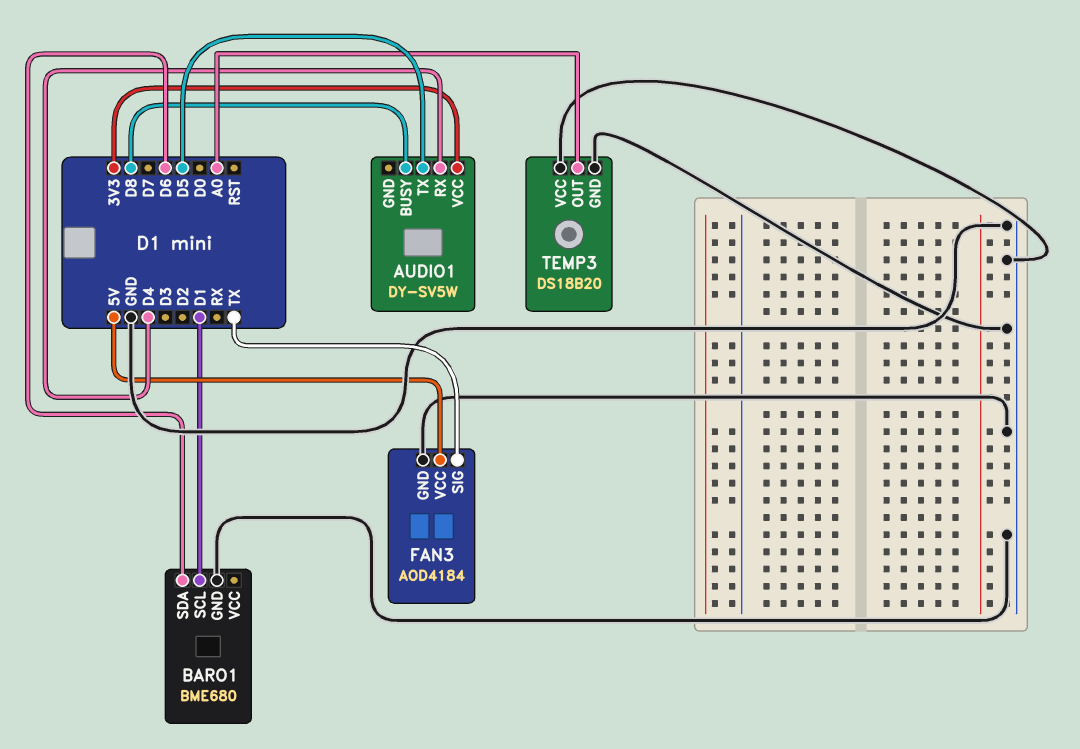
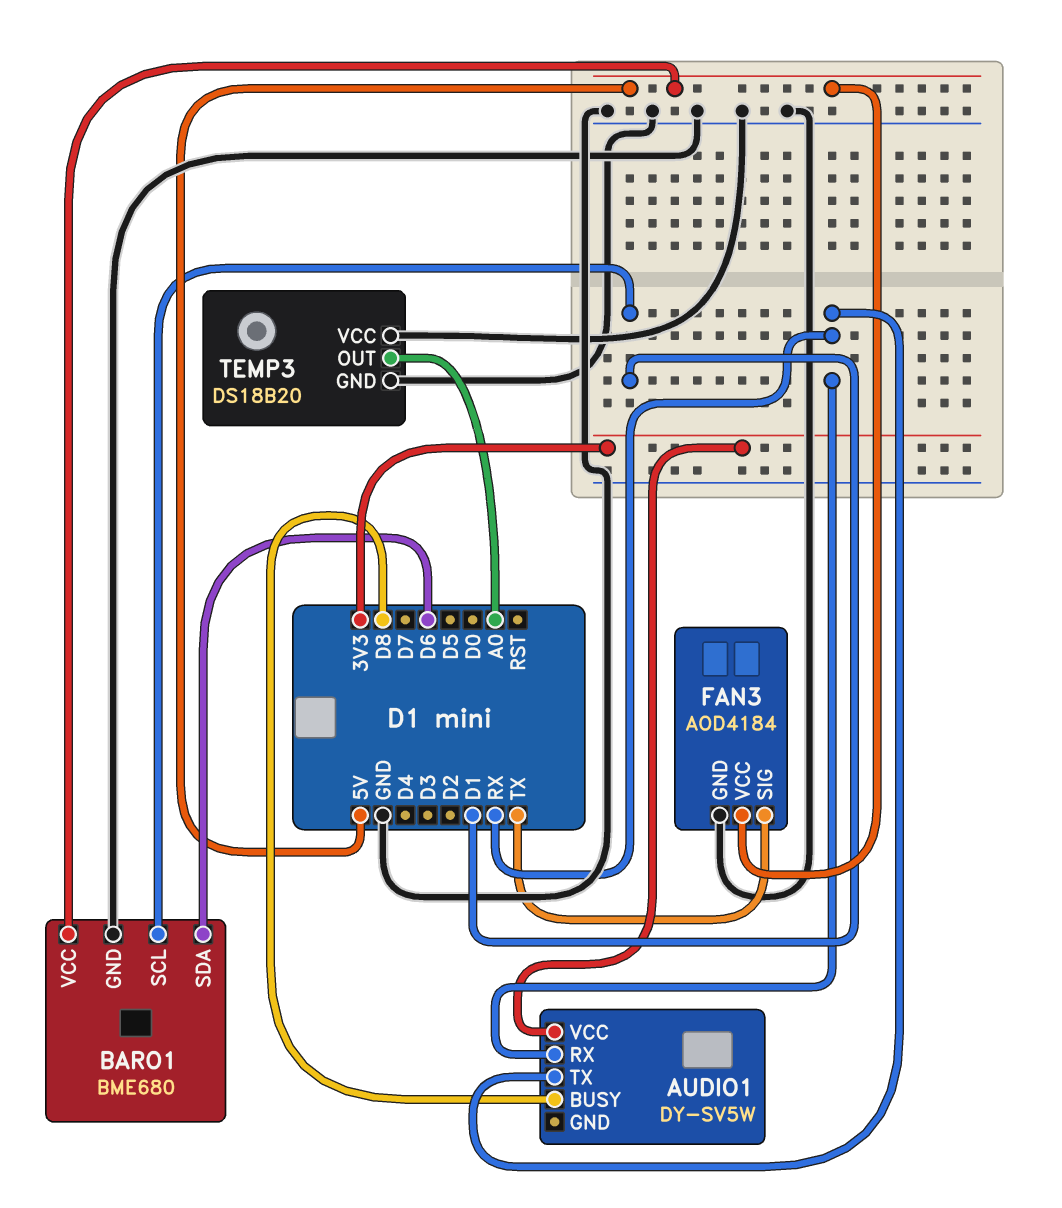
AUDIO1 pin RX: D4 -> RX
AUDIO1 pin TX: D5 -> RX
BARO1 pin VCC: none -> 5V

